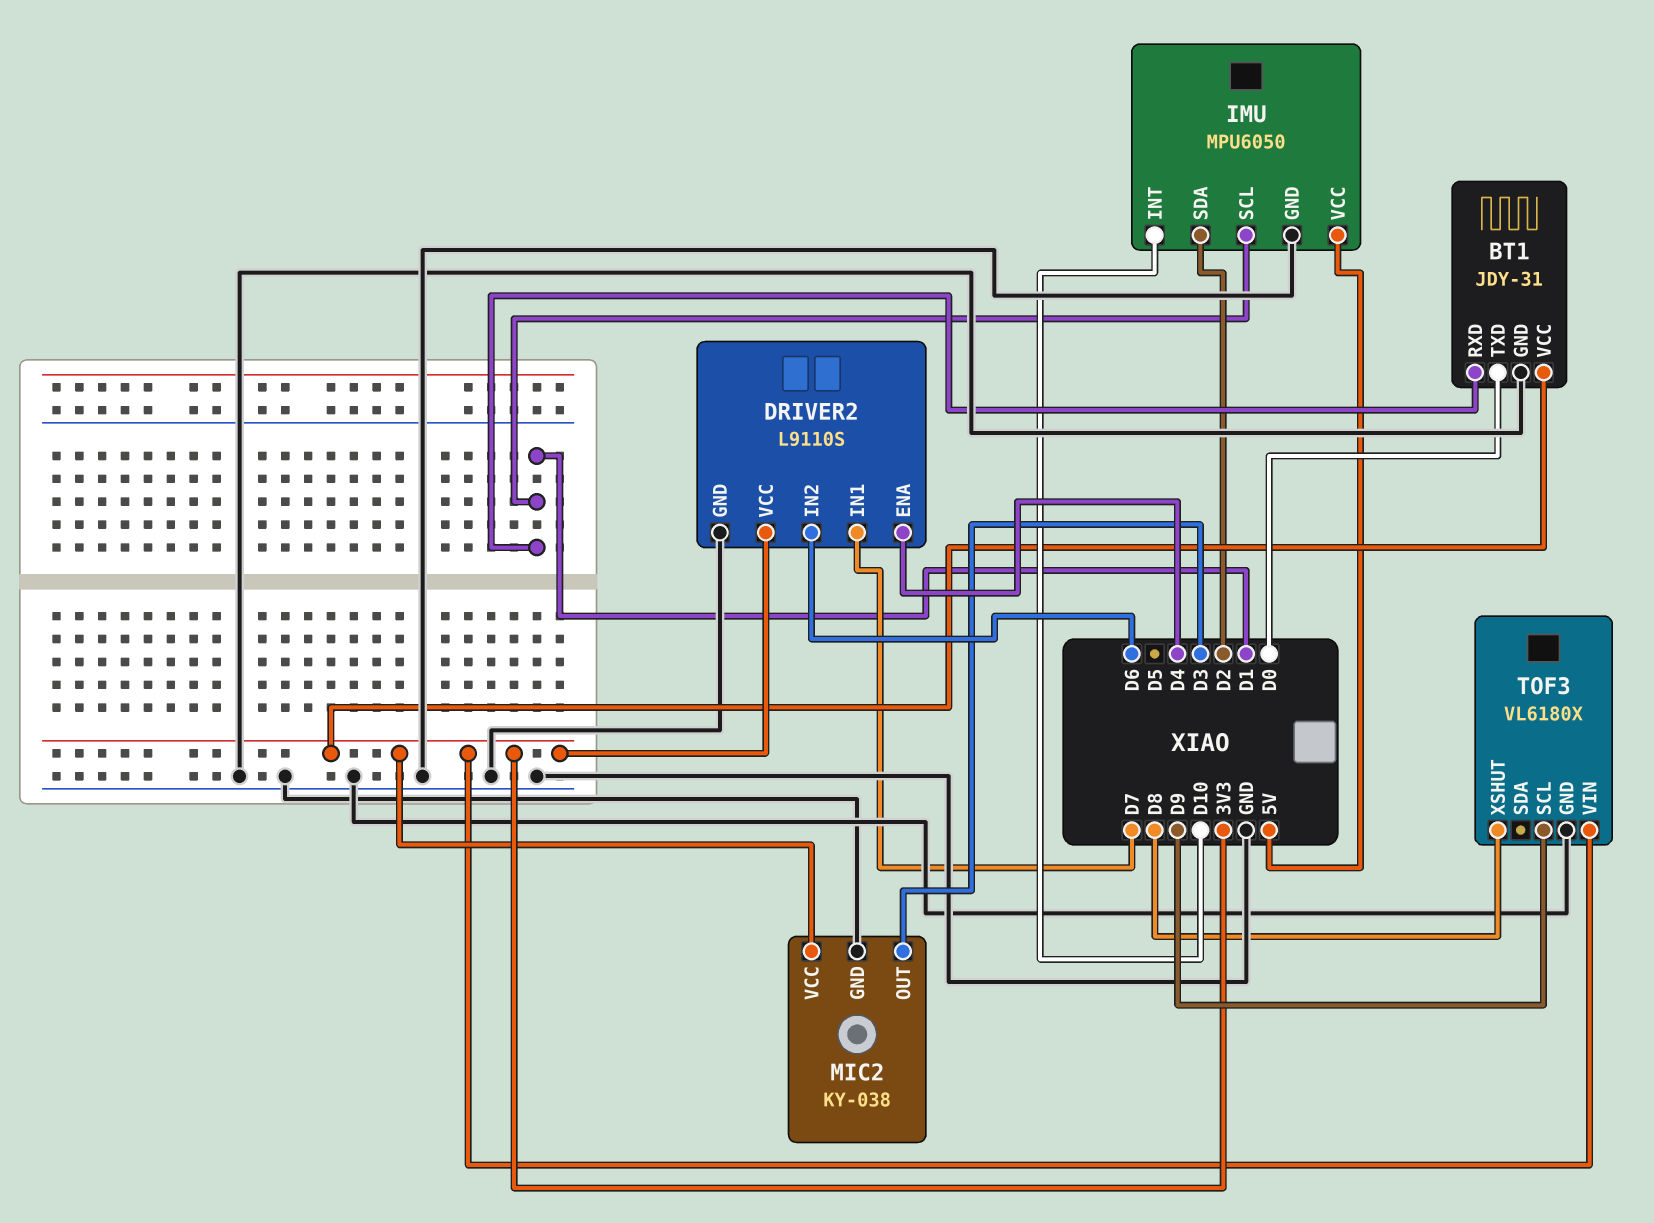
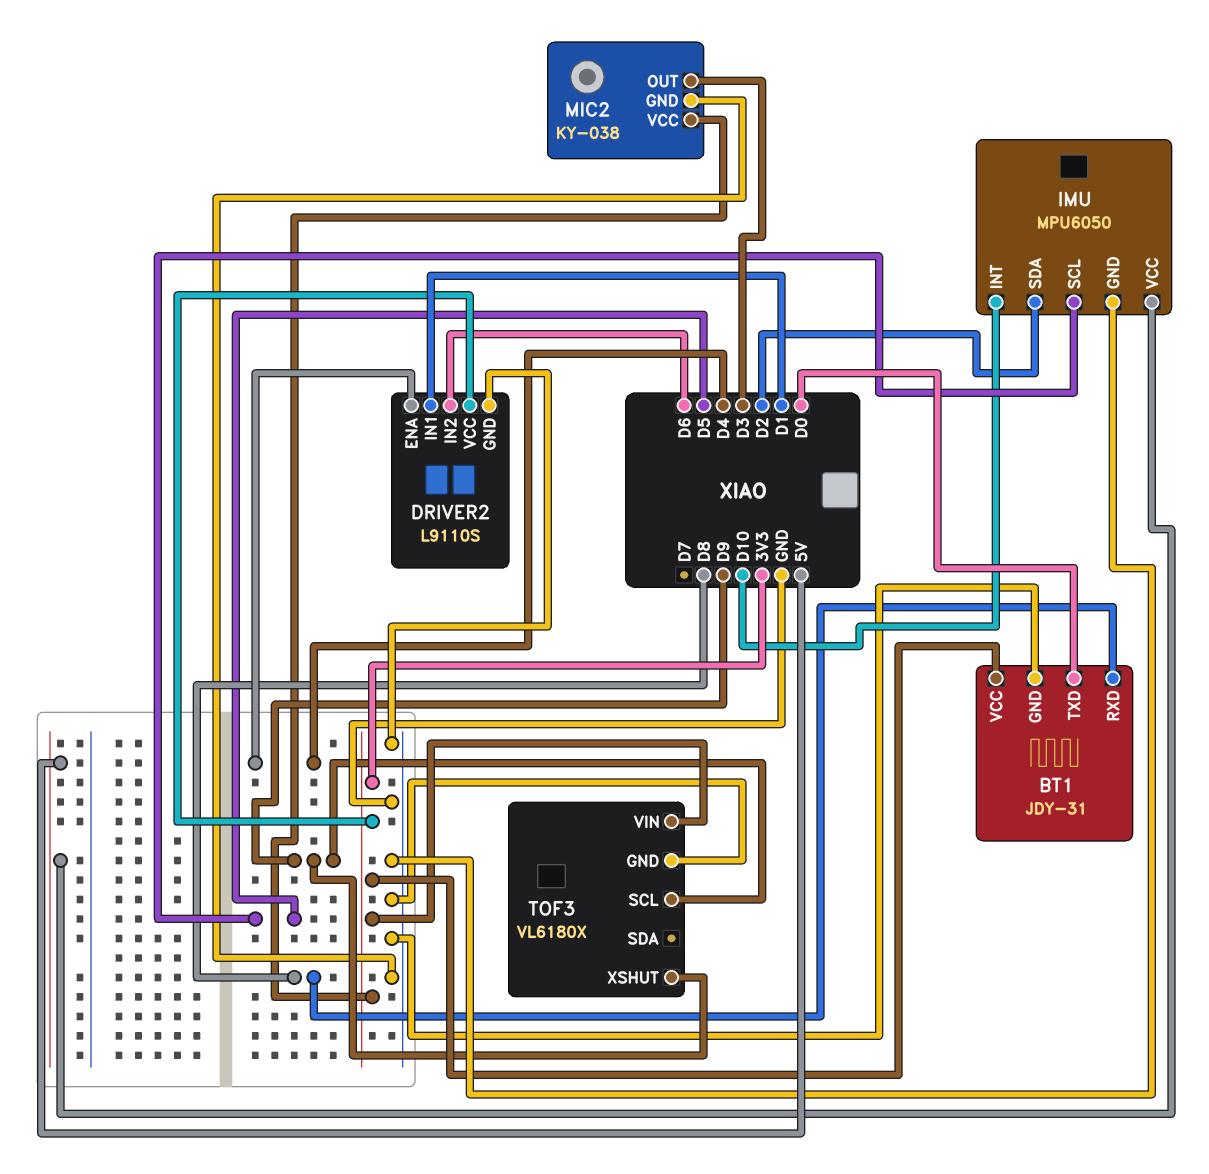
BT1 pin RXD: D1 -> D8
DRIVER2 pin IN1: D7 -> D1
IMU pin SCL: D1 -> D5
TOF3 pin XSHUT: D8 -> D9

